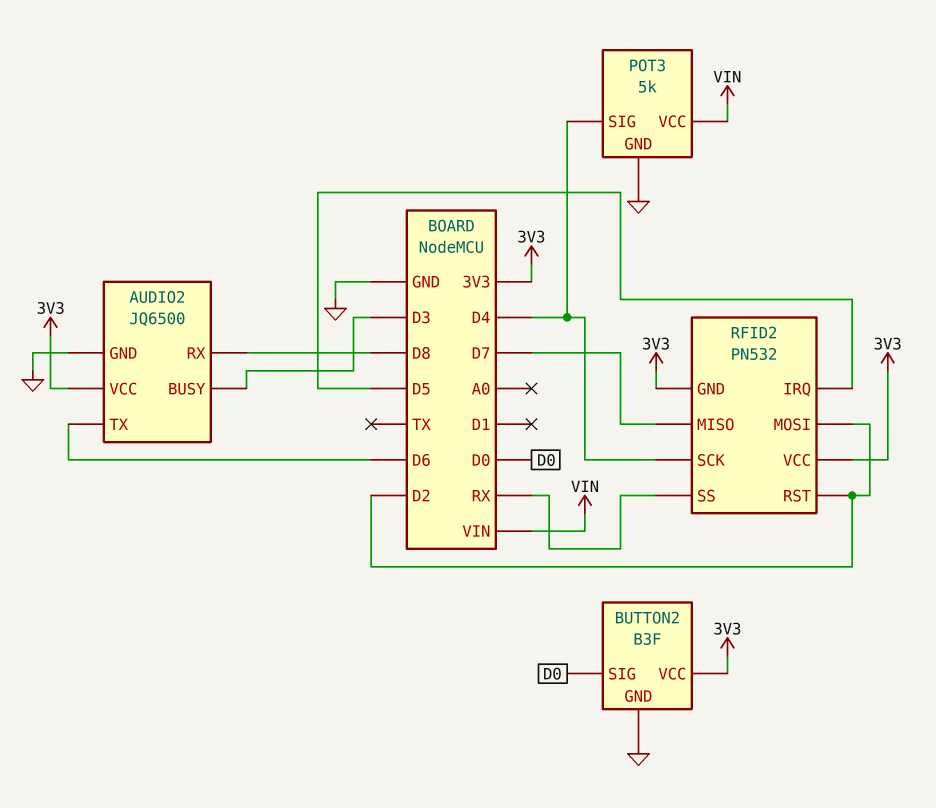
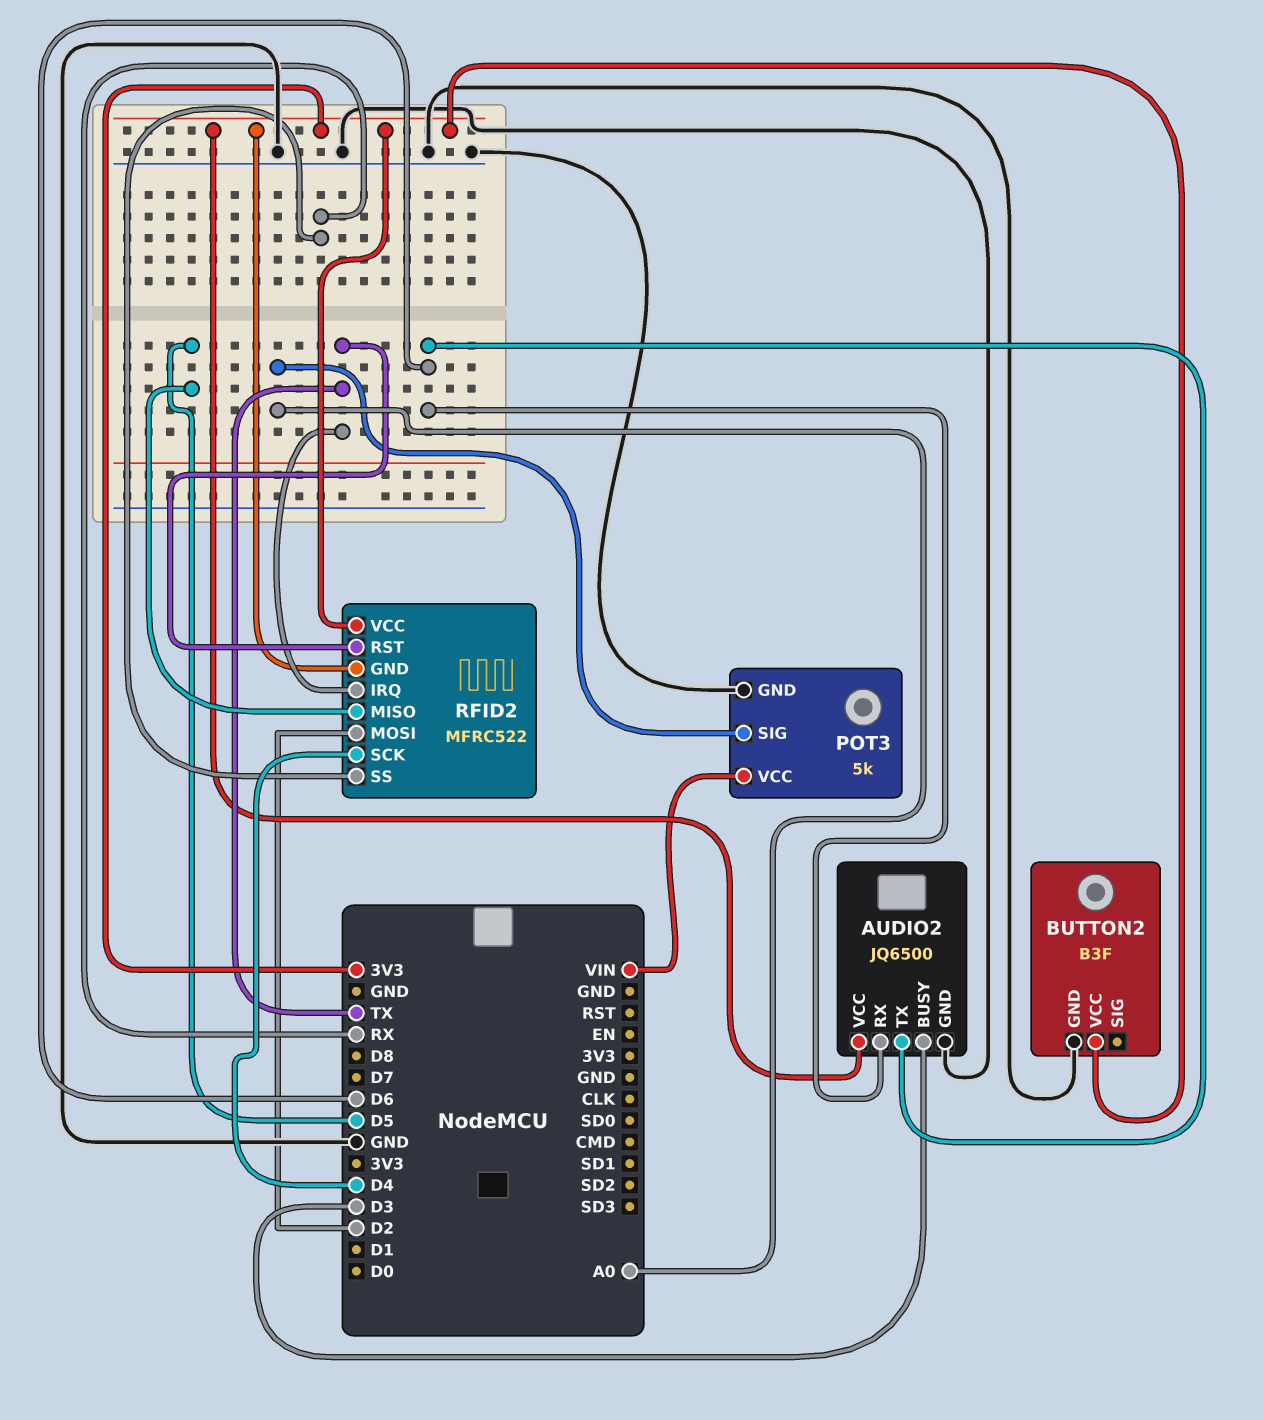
AUDIO2 pin RX: D8 -> D6
BUTTON2 pin SIG: D0 -> none
POT3 pin SIG: D4 -> A0
RFID2: PN532 -> MFRC522
RFID2 pin IRQ: D5 -> TX
RFID2 pin MISO: D7 -> D5
RFID2 pin RST: D2 -> TX

